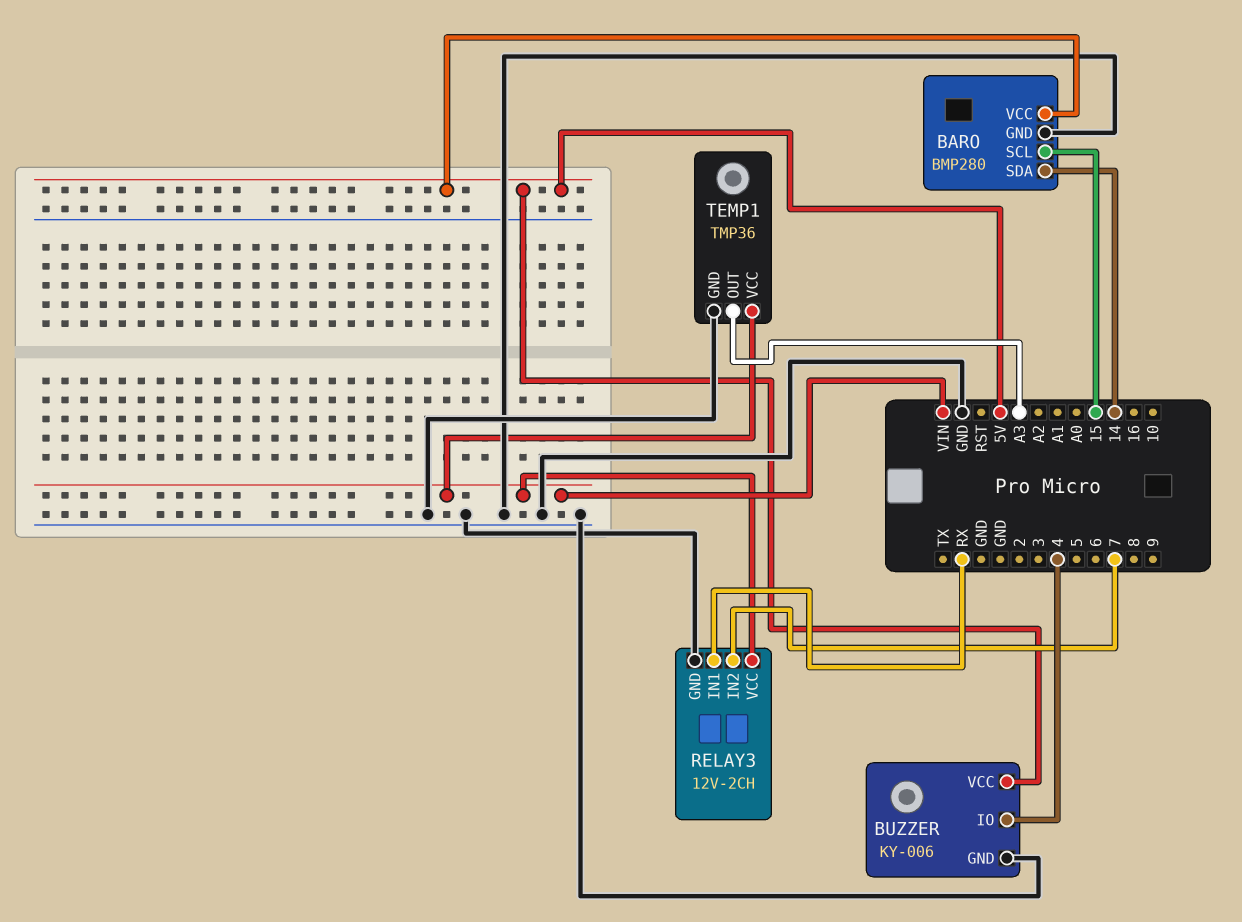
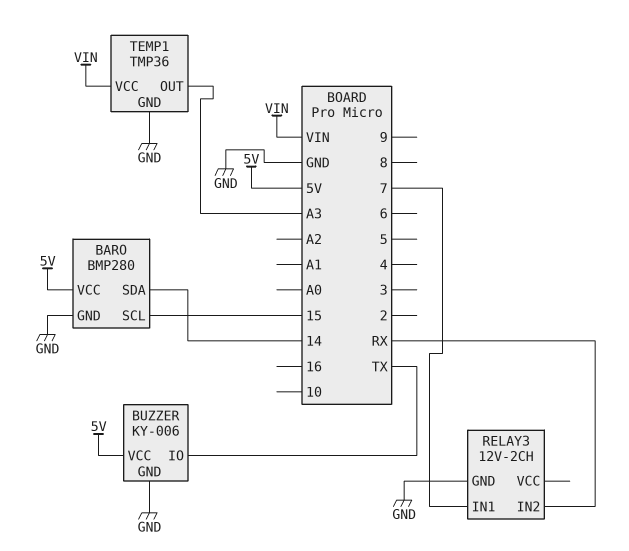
BUZZER pin IO: 4 -> TX
RELAY3 pin IN1: RX -> 7
RELAY3 pin IN2: 7 -> RX
RELAY3 pin VCC: VIN -> none

